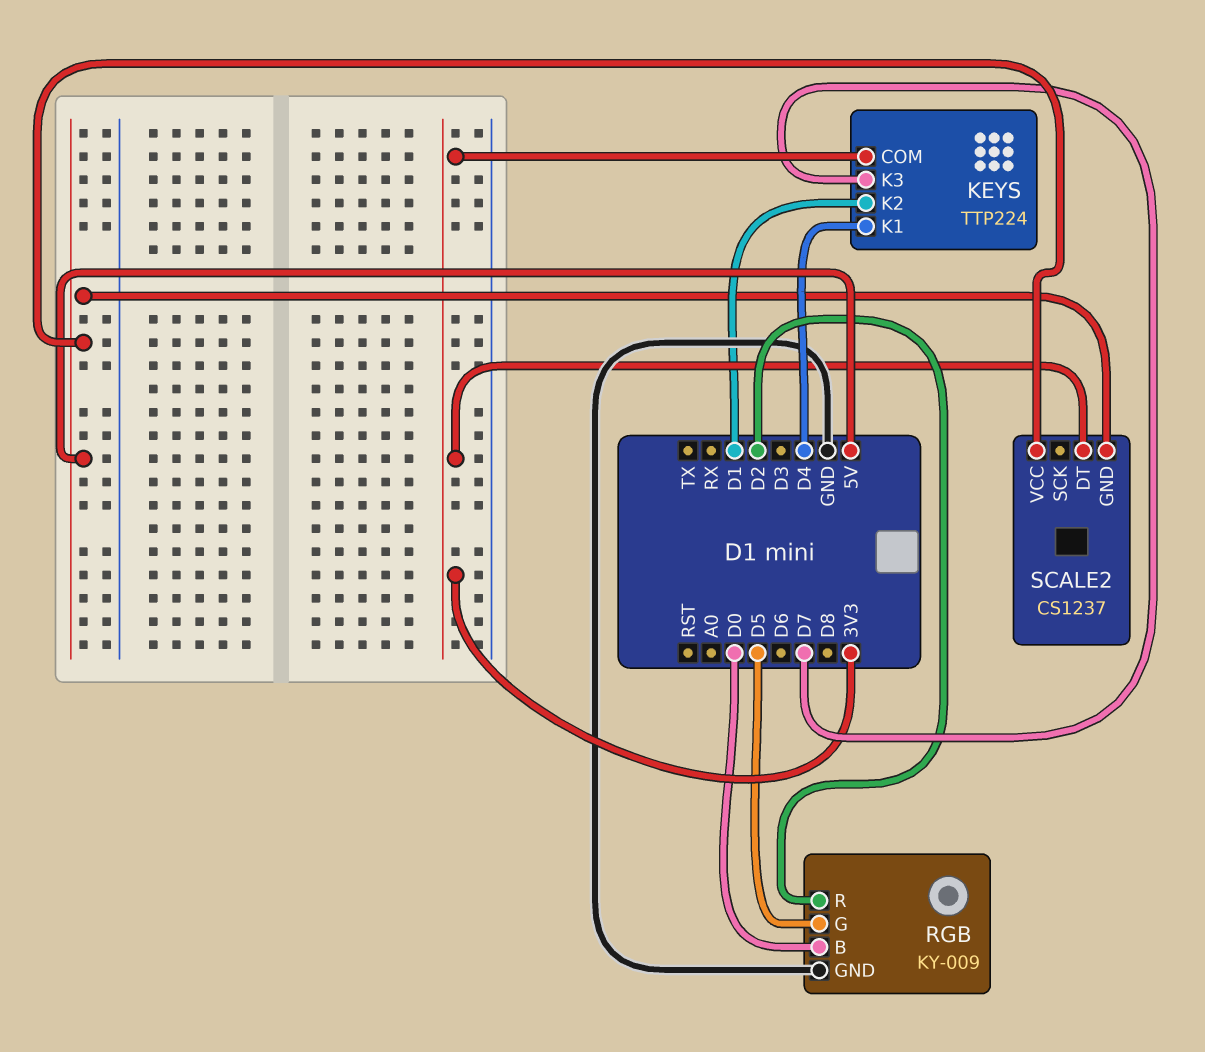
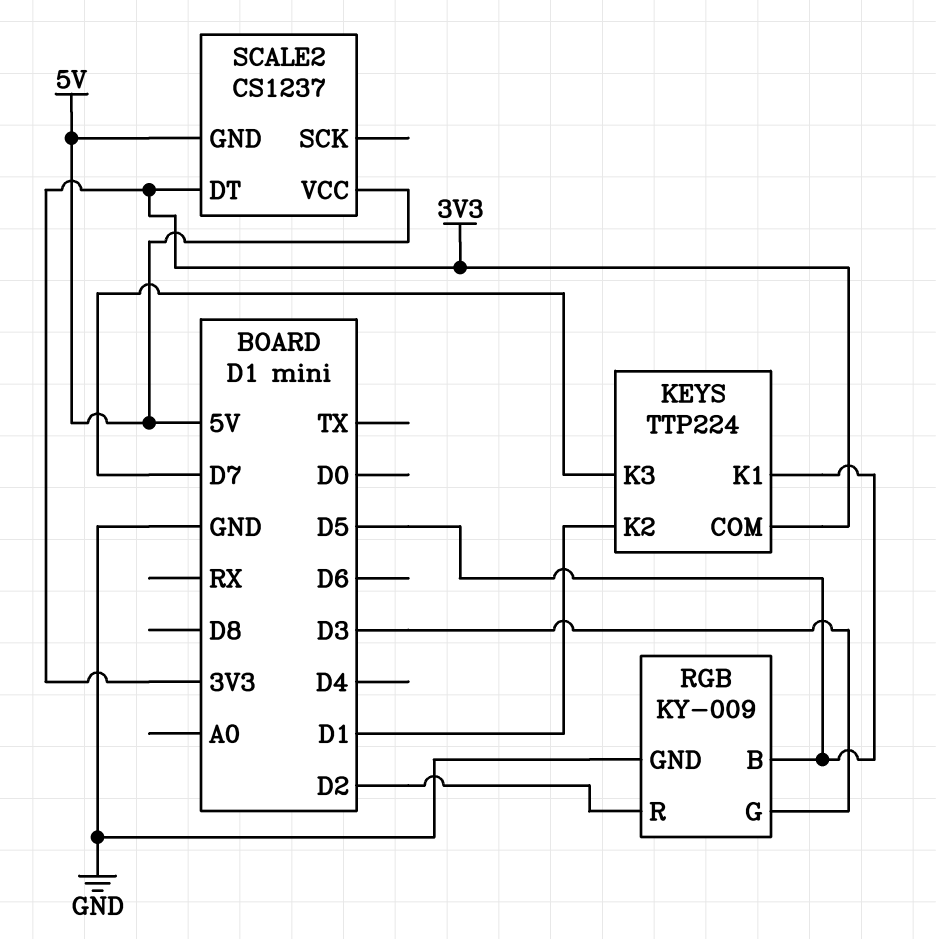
KEYS pin K1: D4 -> D5
RGB pin B: D0 -> D5
RGB pin G: D5 -> D3

